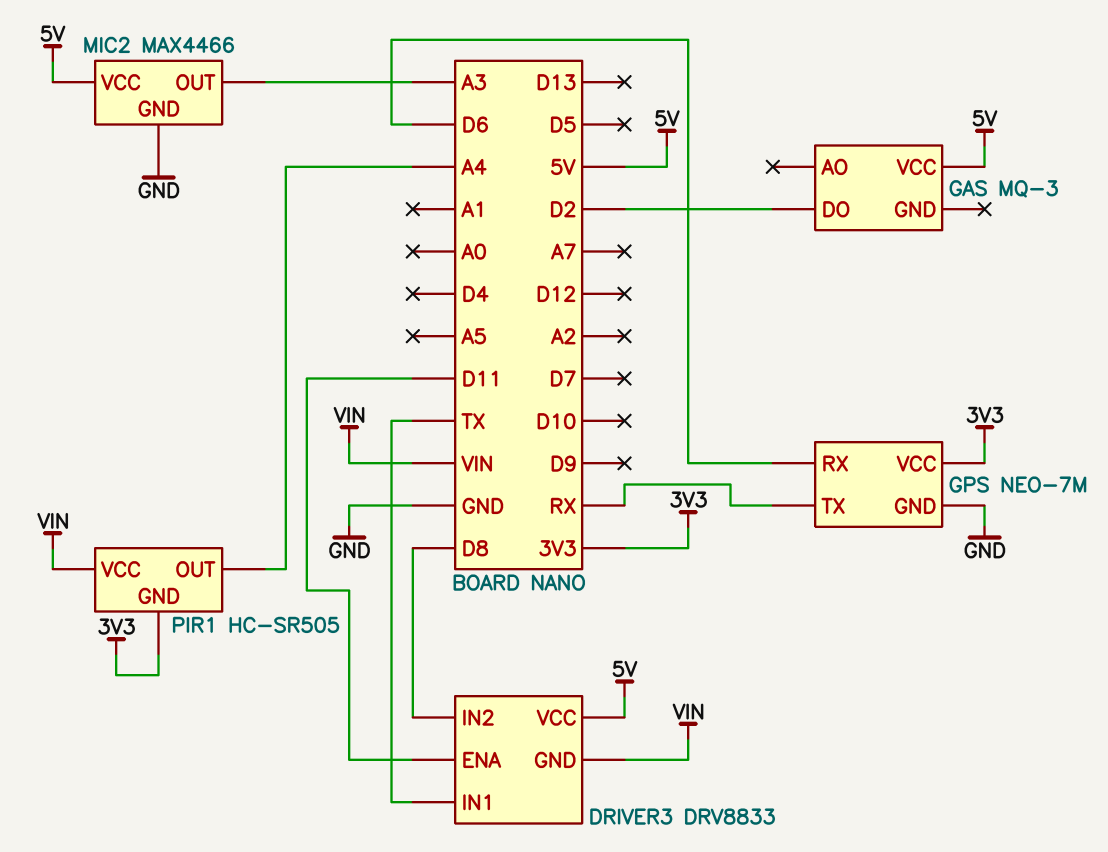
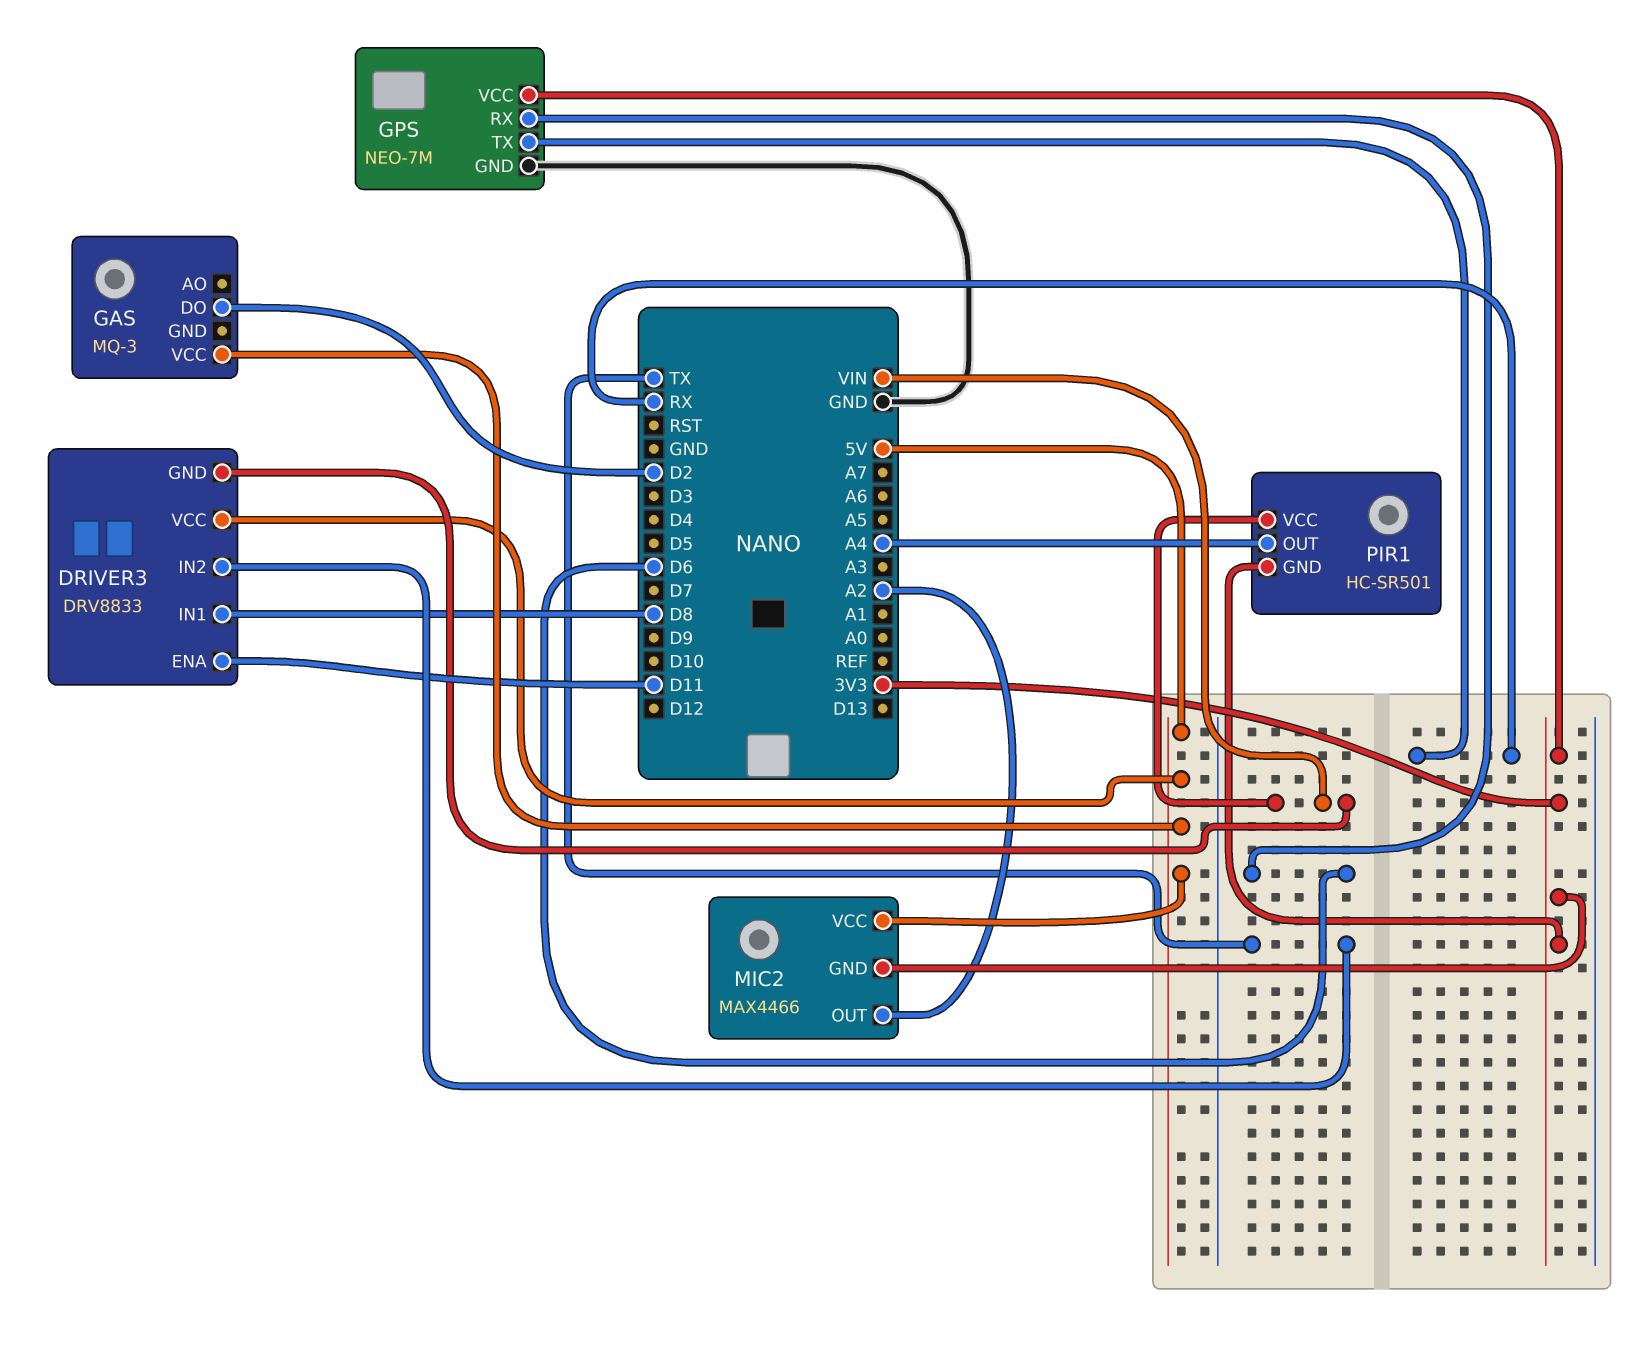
DRIVER3 pin IN1: TX -> D8
DRIVER3 pin IN2: D8 -> TX
MIC2 pin GND: GND -> 3V3
MIC2 pin OUT: A3 -> A2
PIR1: HC-SR505 -> HC-SR501

